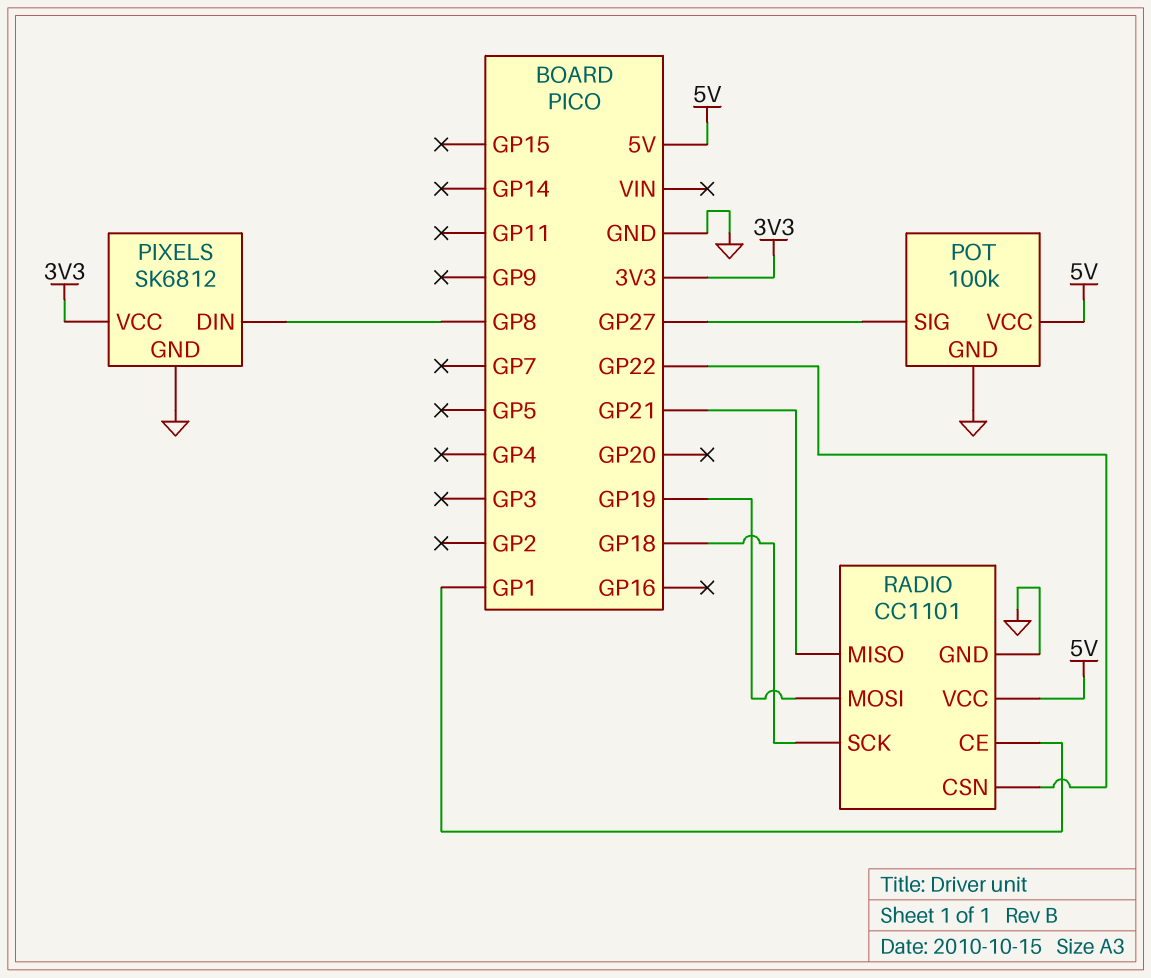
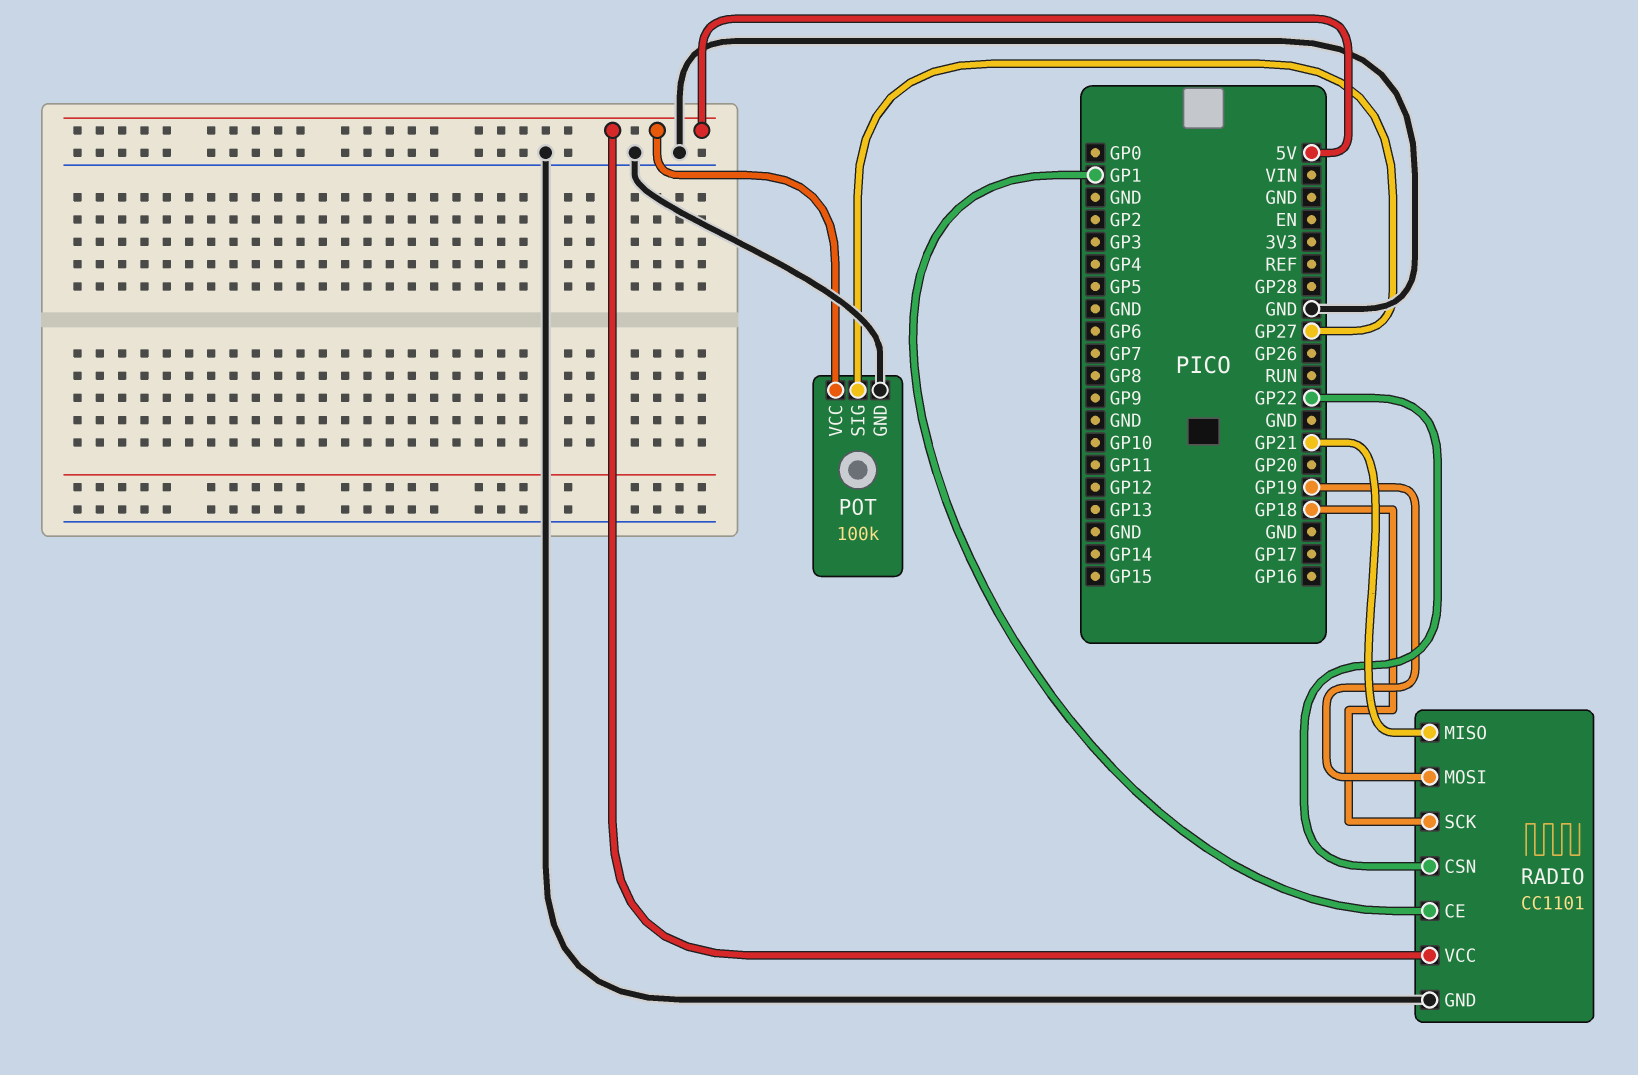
PIXELS: SK6812 -> none
PIXELS pin DIN: GP8 -> none
PIXELS pin GND: GND -> none
PIXELS pin VCC: 3V3 -> none

